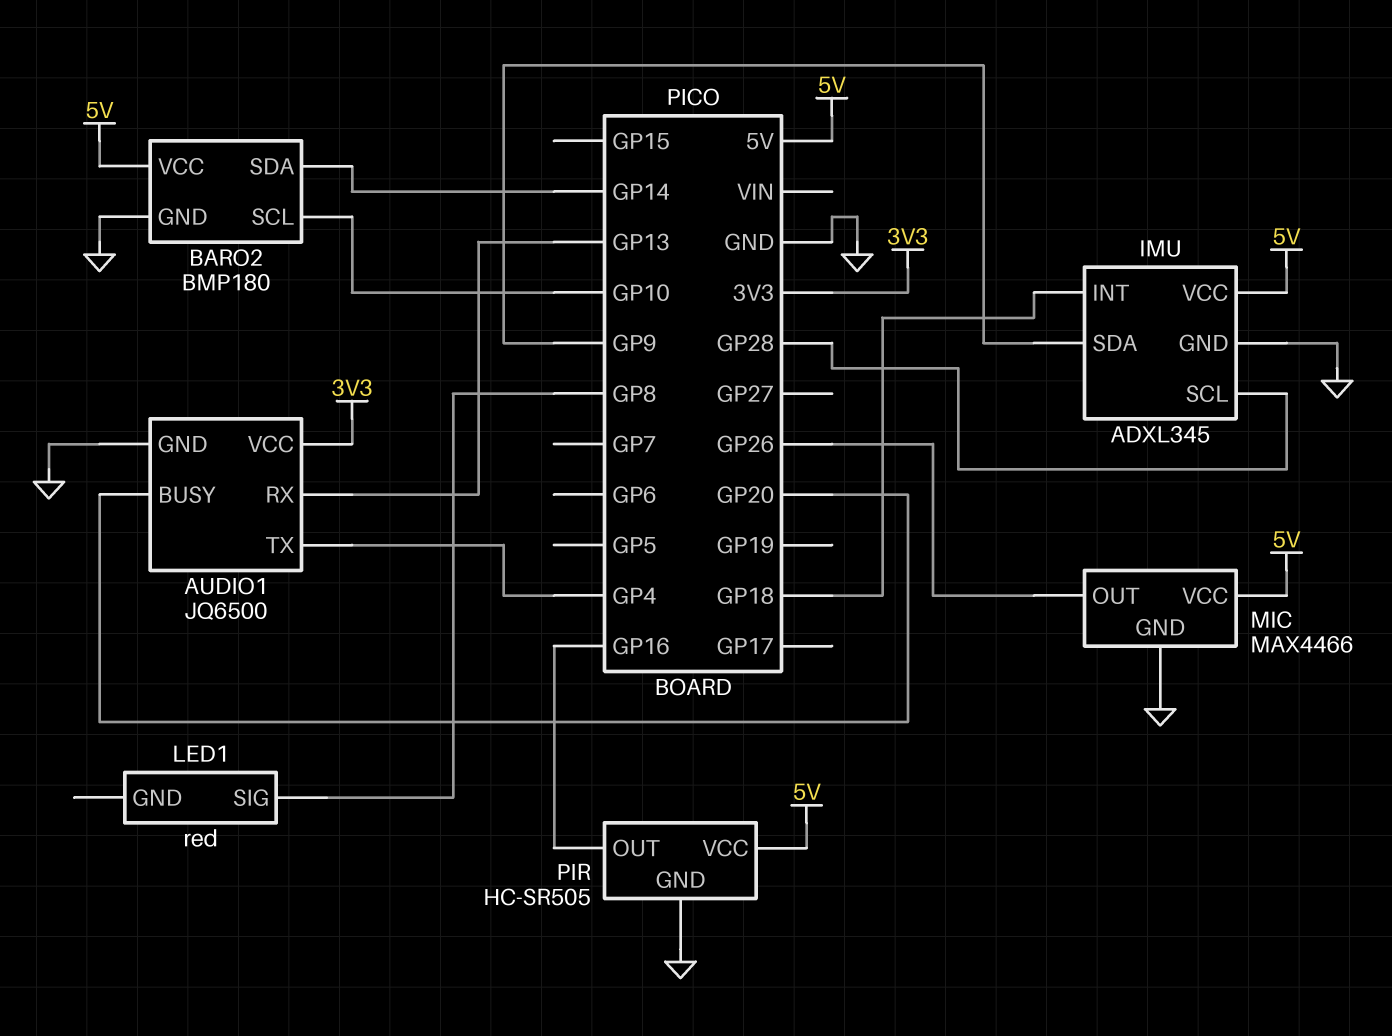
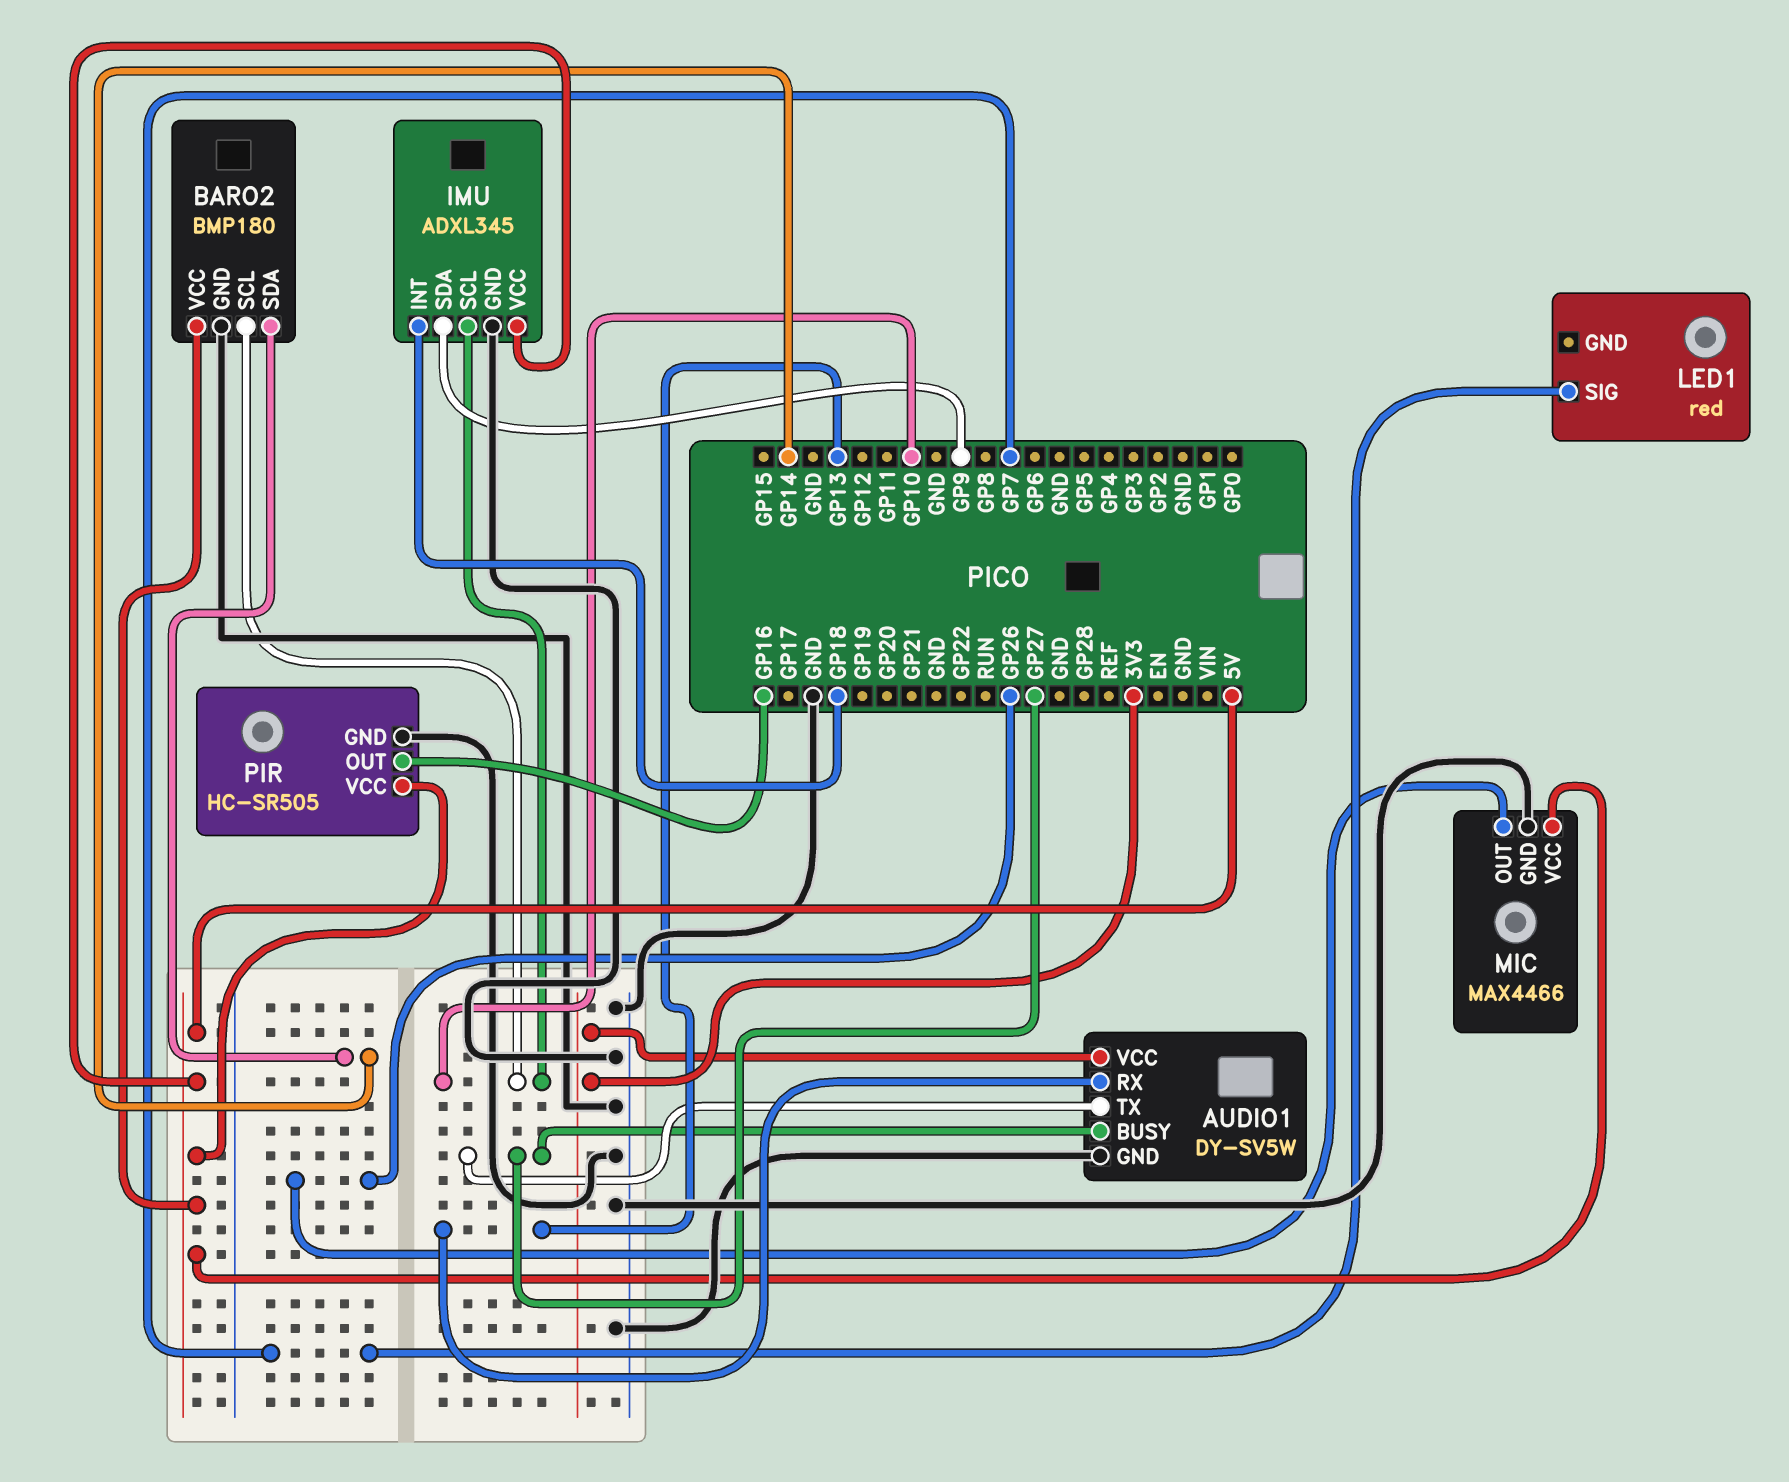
AUDIO1: JQ6500 -> DY-SV5W
AUDIO1 pin BUSY: GP20 -> GP27
AUDIO1 pin TX: GP4 -> GP27
IMU pin SCL: GP28 -> GP10
LED1 pin SIG: GP8 -> GP7

